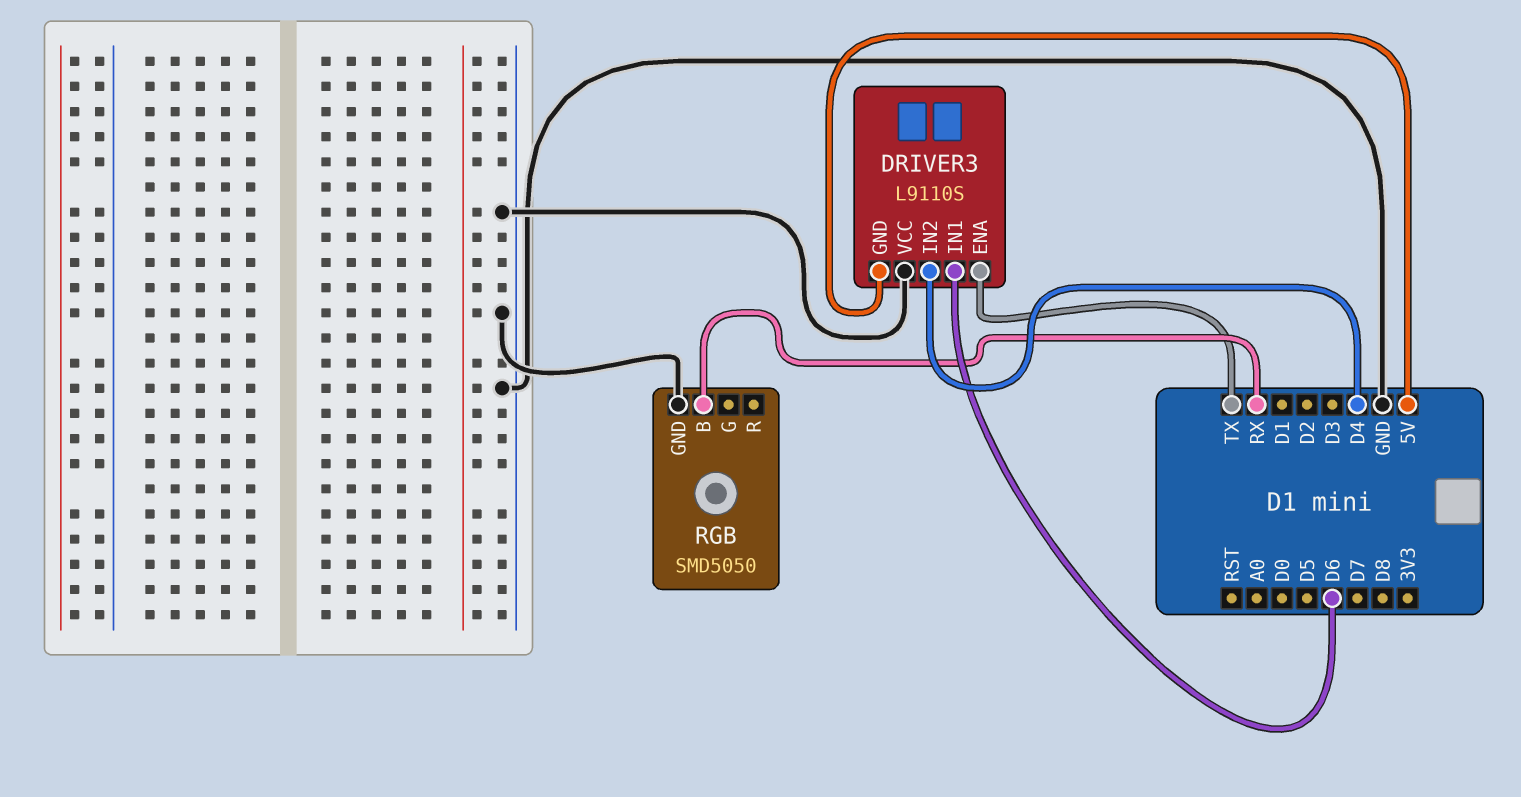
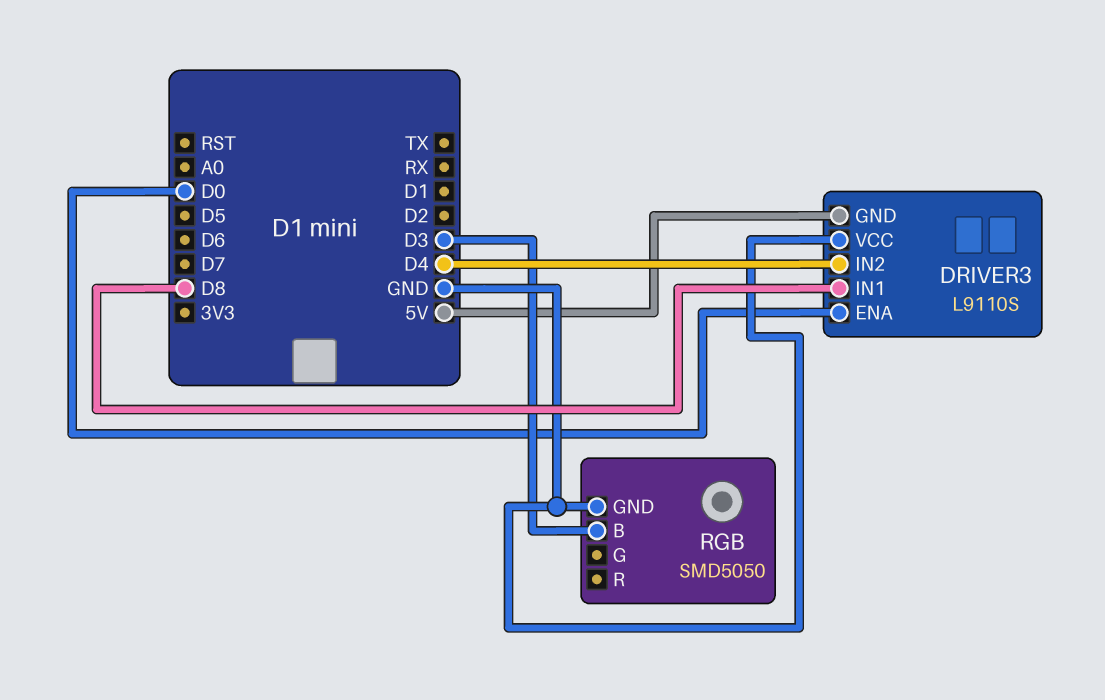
DRIVER3 pin ENA: TX -> D0
DRIVER3 pin IN1: D6 -> D8
RGB pin B: RX -> D3

